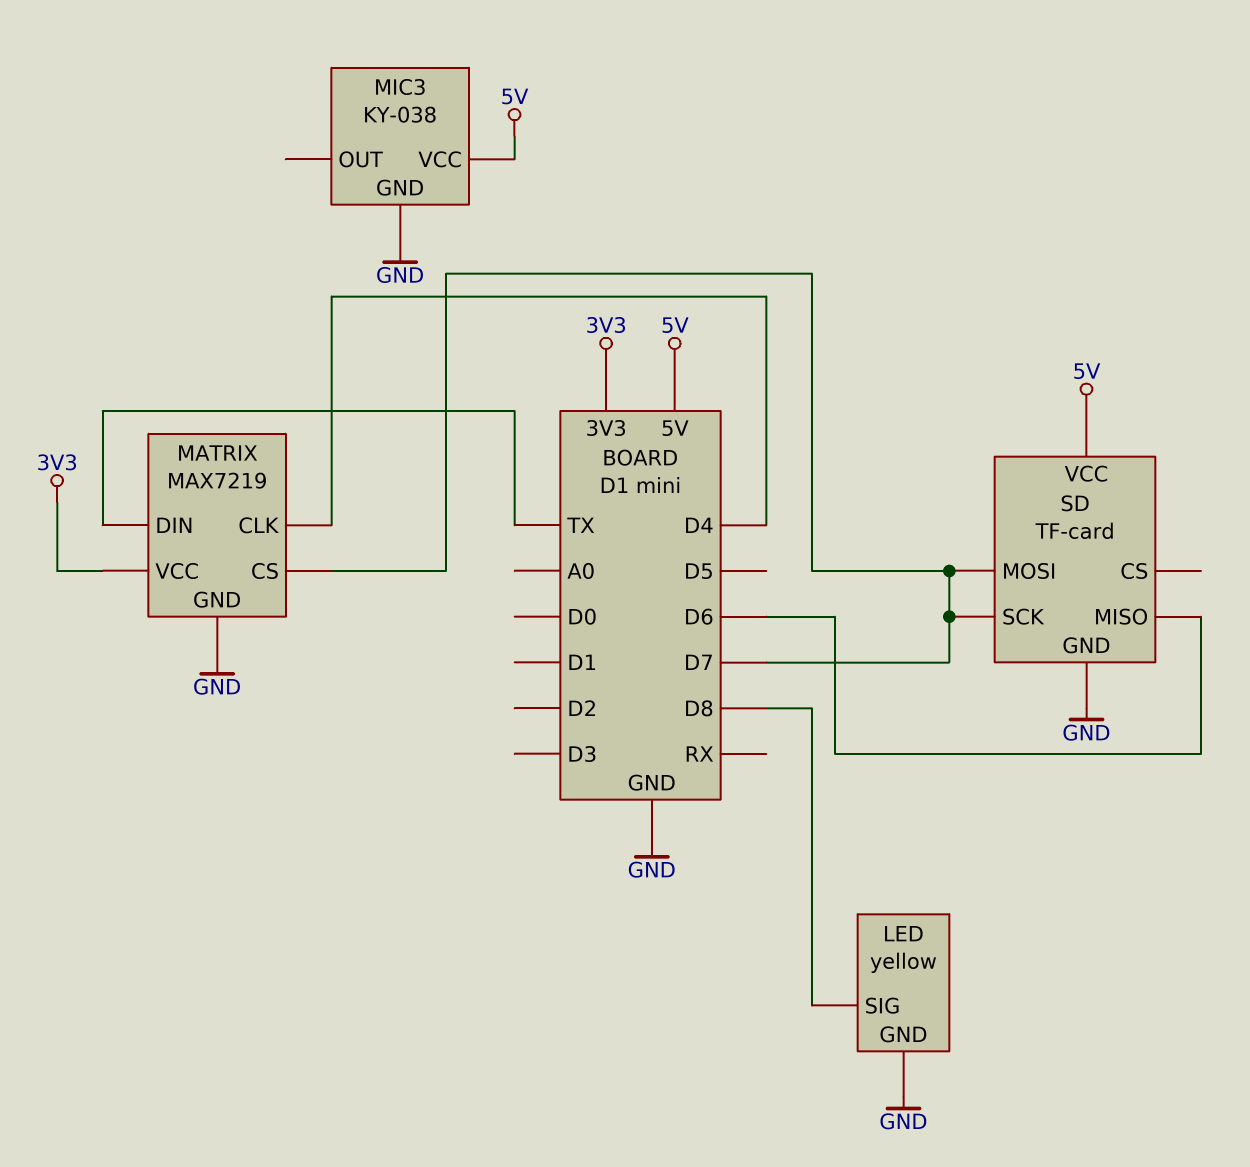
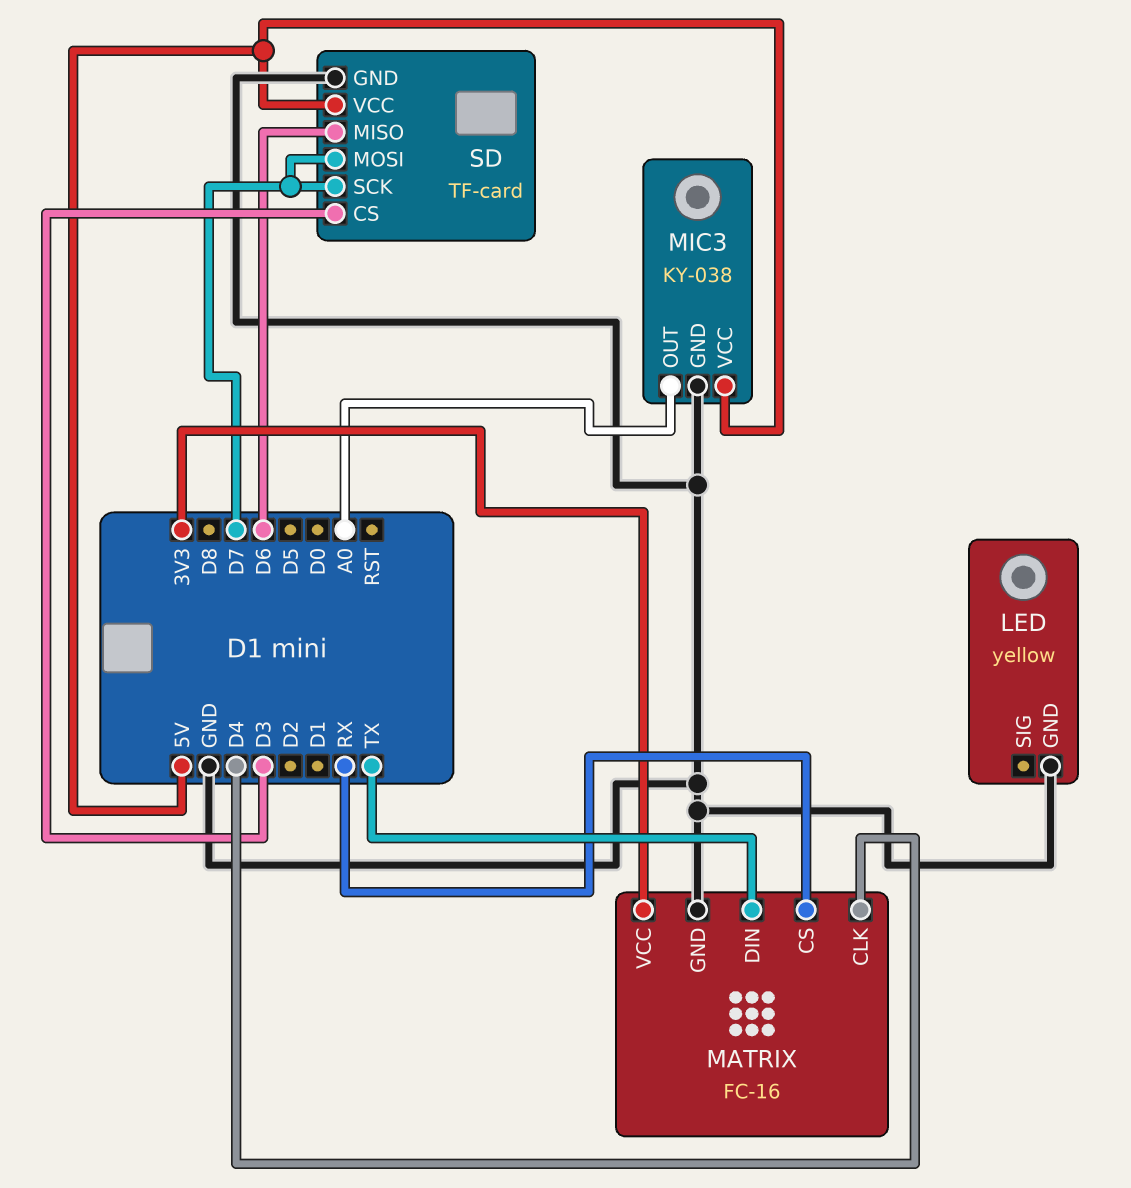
LED pin SIG: D8 -> none
MATRIX: MAX7219 -> FC-16
MATRIX pin CS: D7 -> RX
MIC3 pin OUT: none -> A0
SD pin CS: none -> D3

